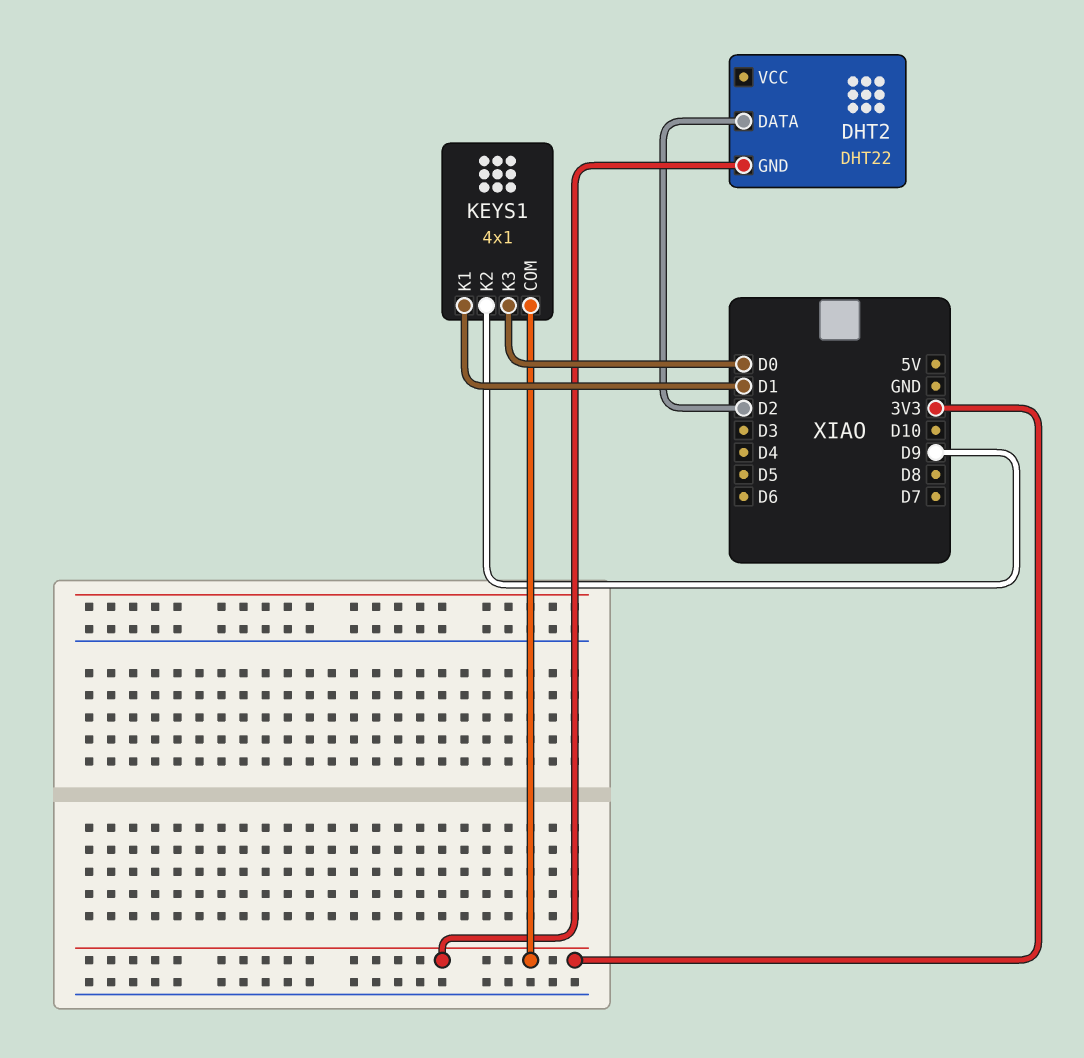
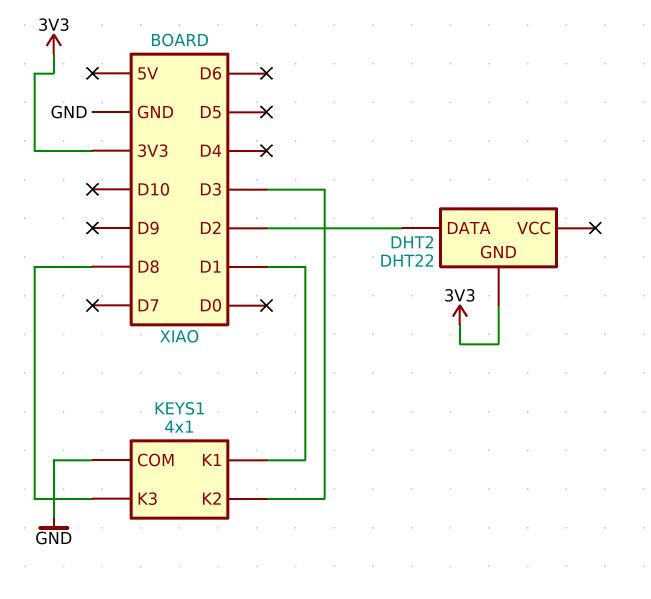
KEYS1 pin COM: 3V3 -> GND
KEYS1 pin K2: D9 -> D3
KEYS1 pin K3: D0 -> D8

